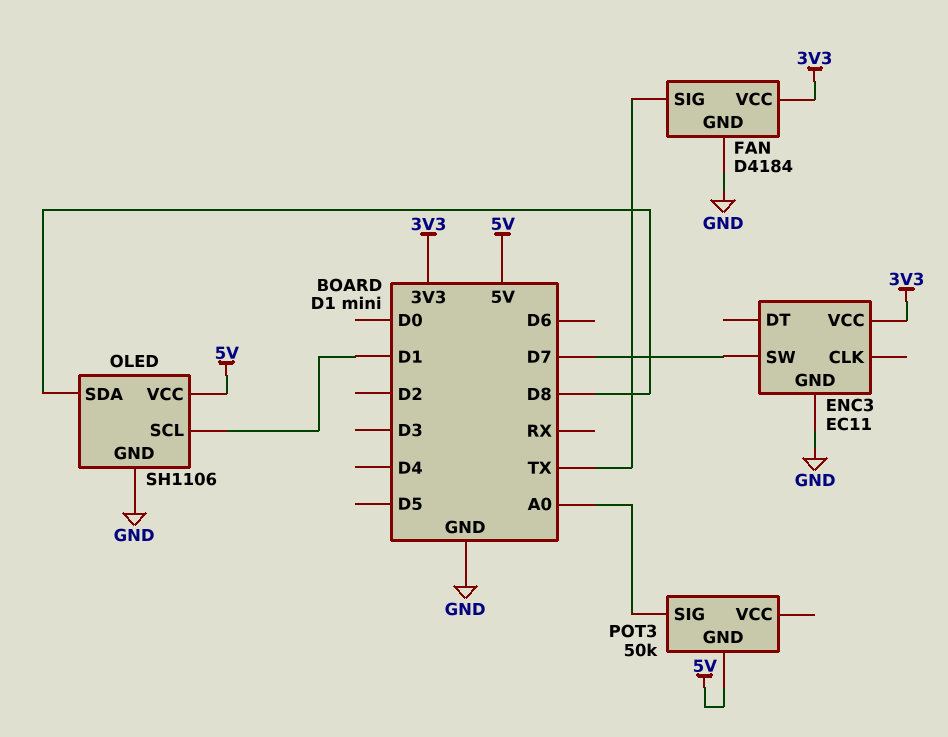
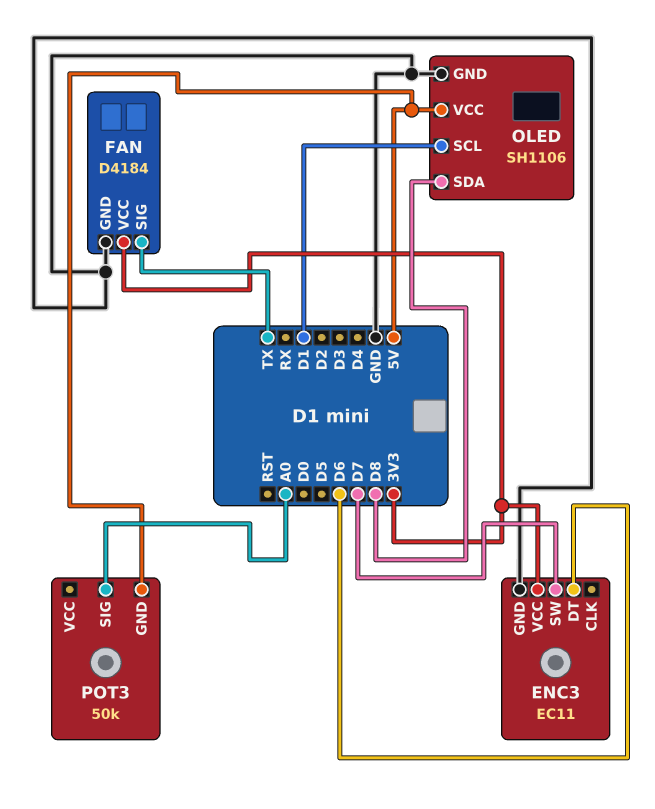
ENC3 pin DT: none -> D6

